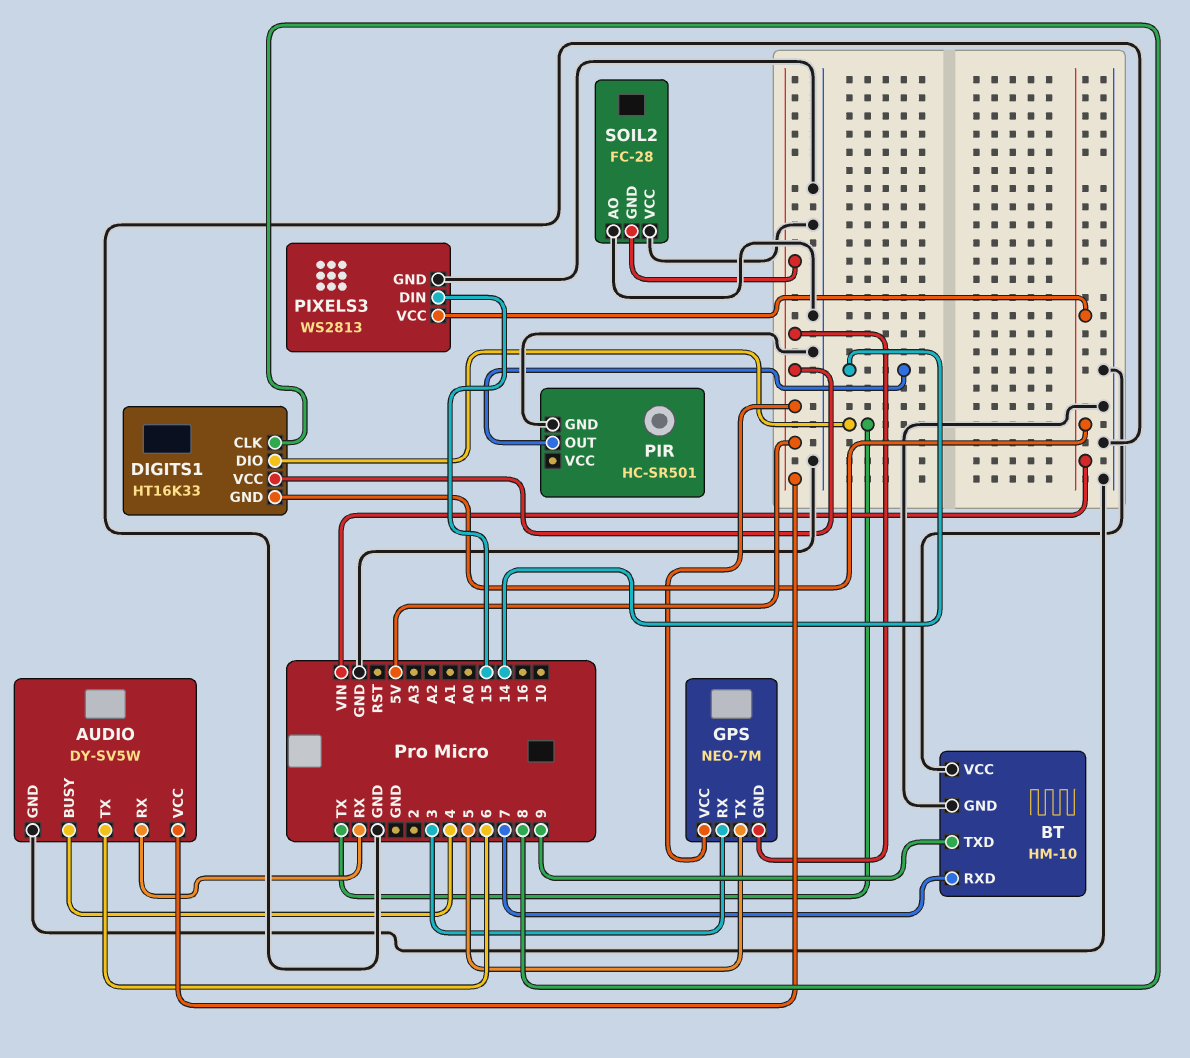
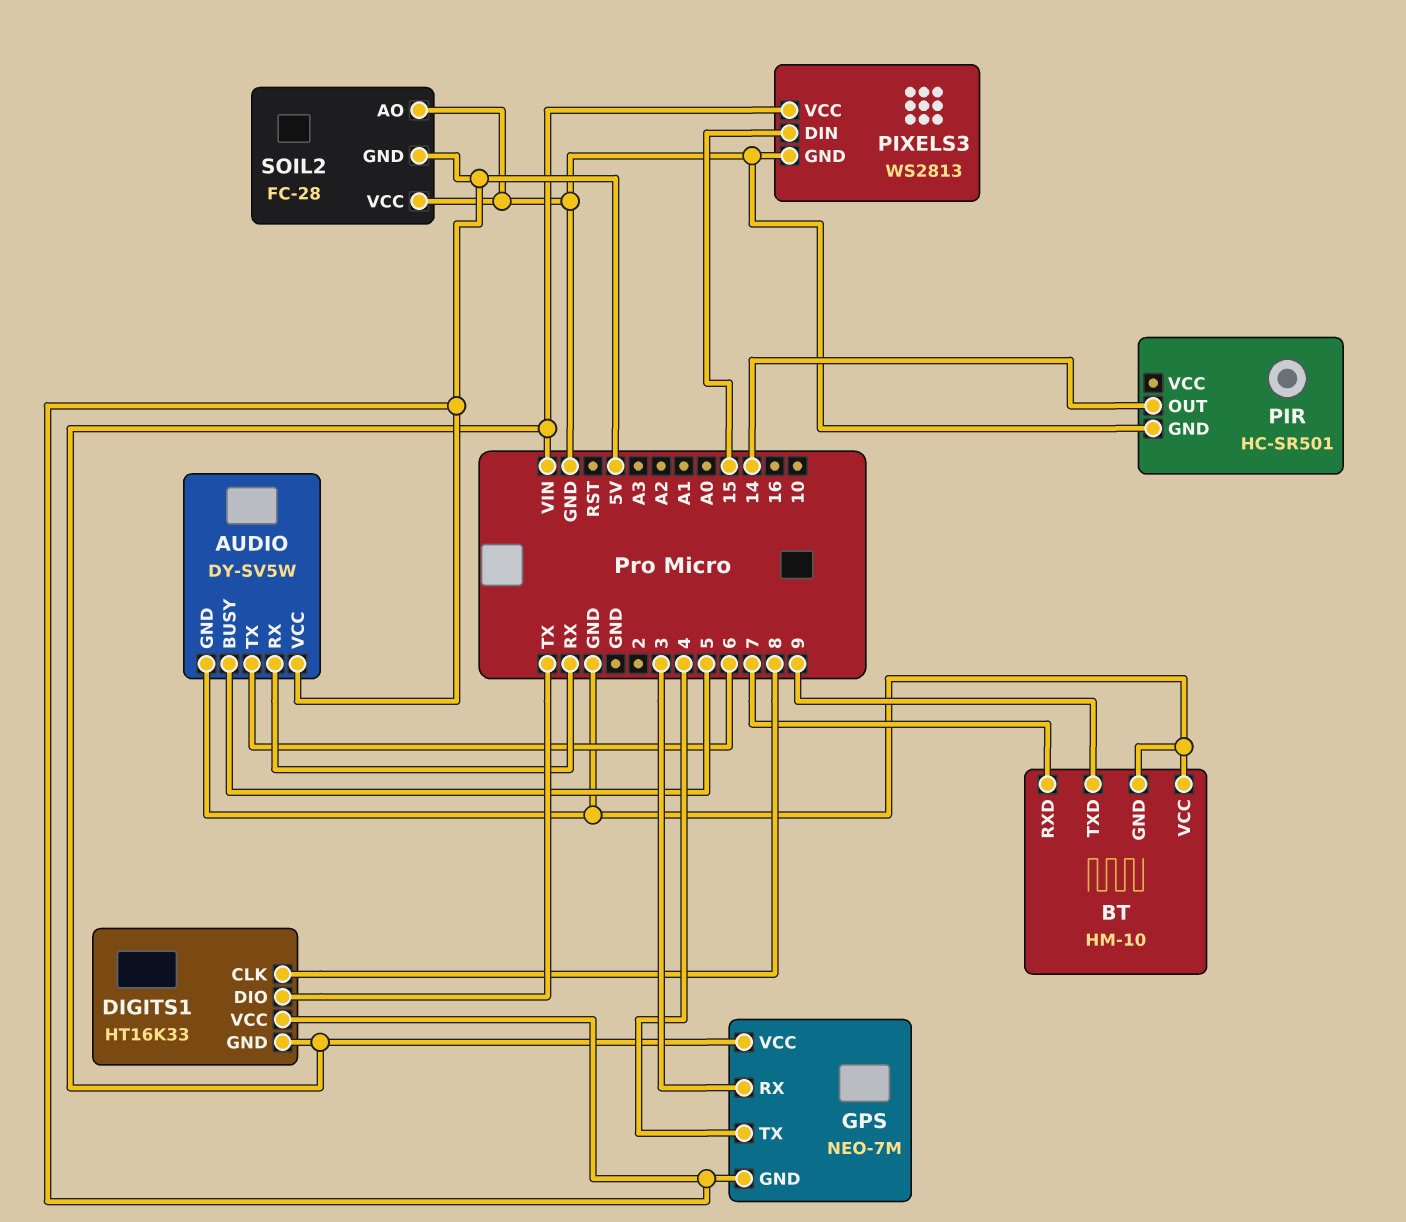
AUDIO pin BUSY: 4 -> 5
GPS pin TX: 5 -> 4
GPS pin VCC: 5V -> VIN

